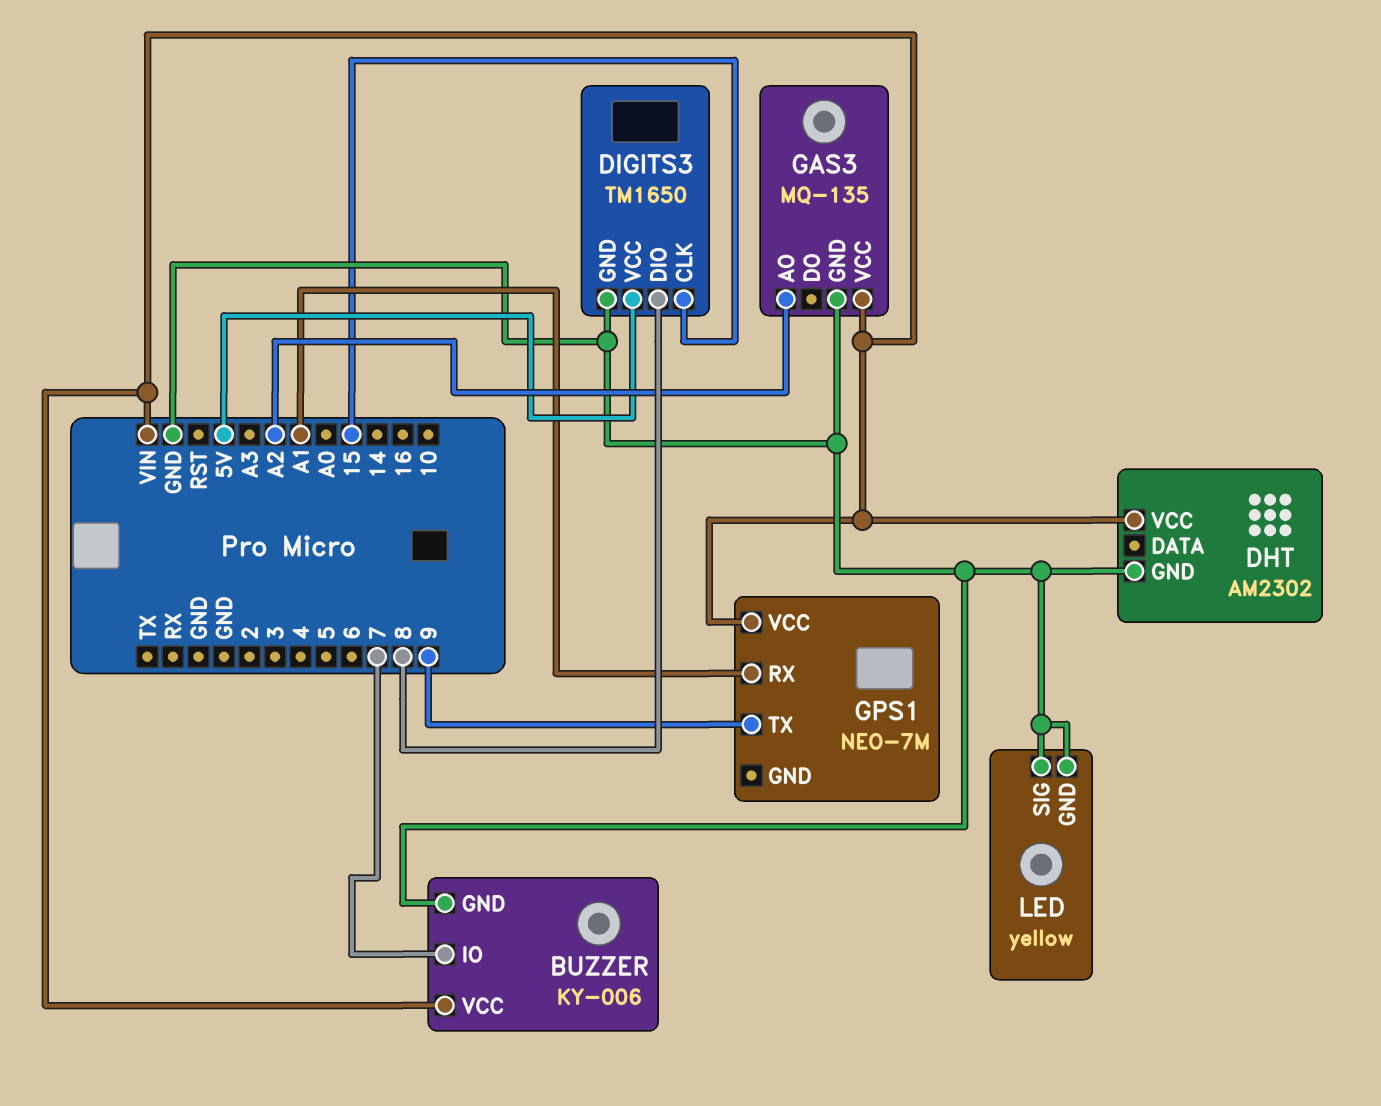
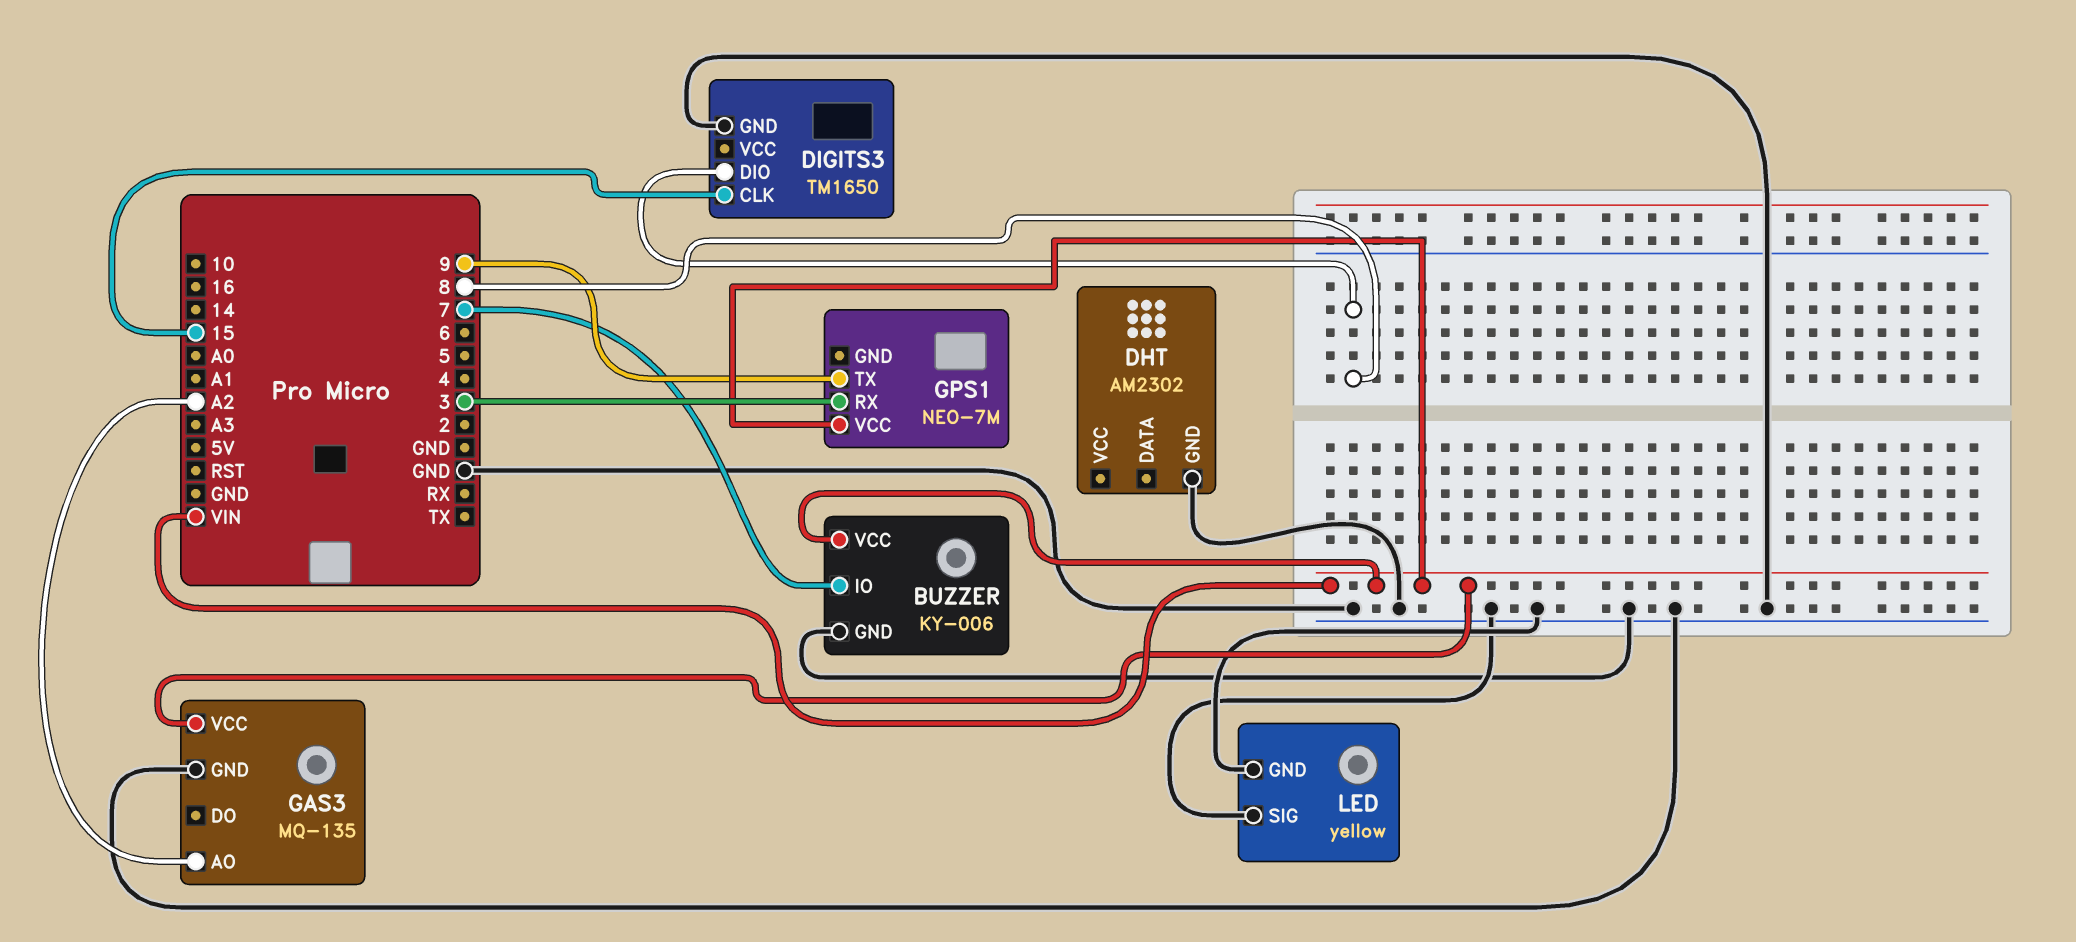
DHT pin VCC: VIN -> none
DIGITS3 pin VCC: 5V -> none
GPS1 pin RX: A1 -> 3

